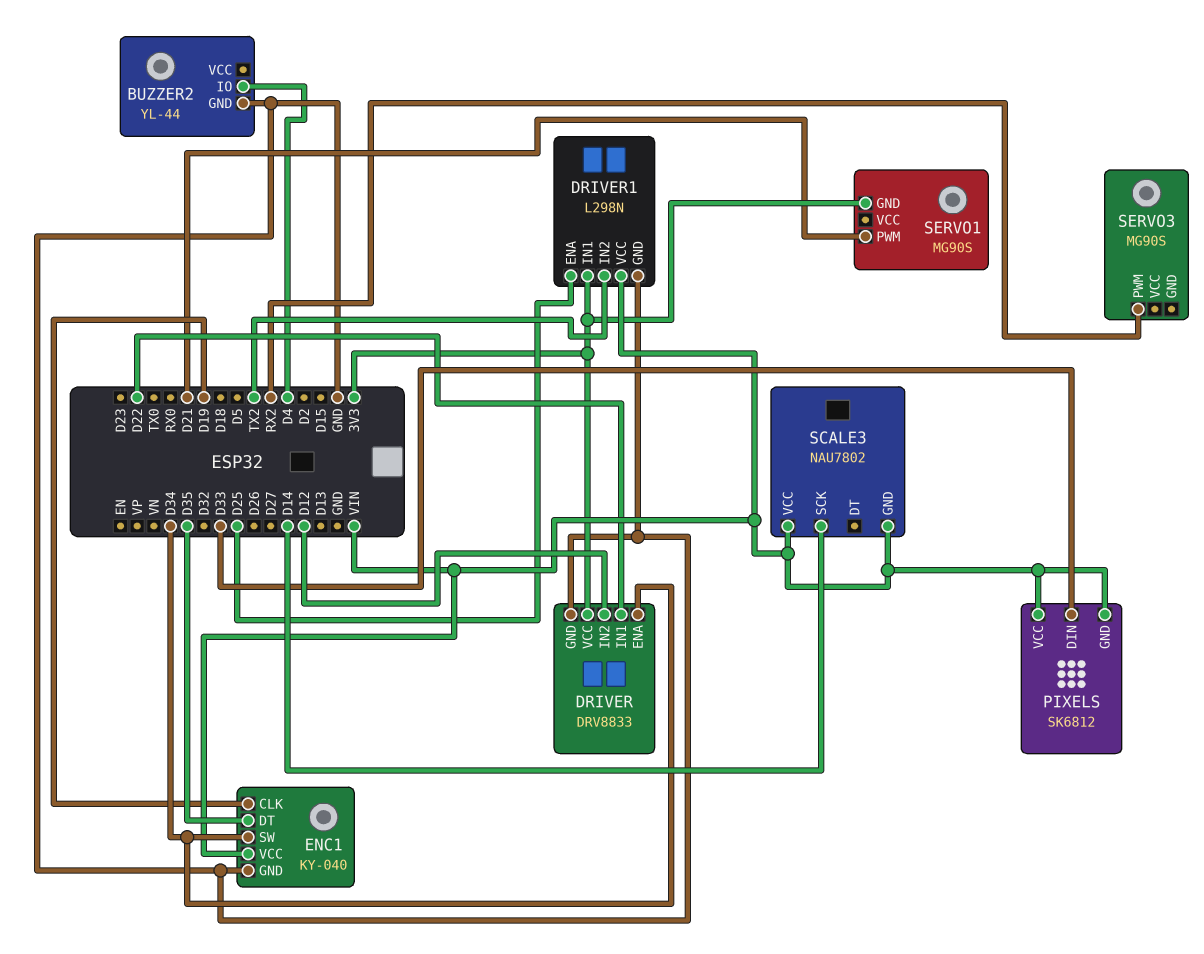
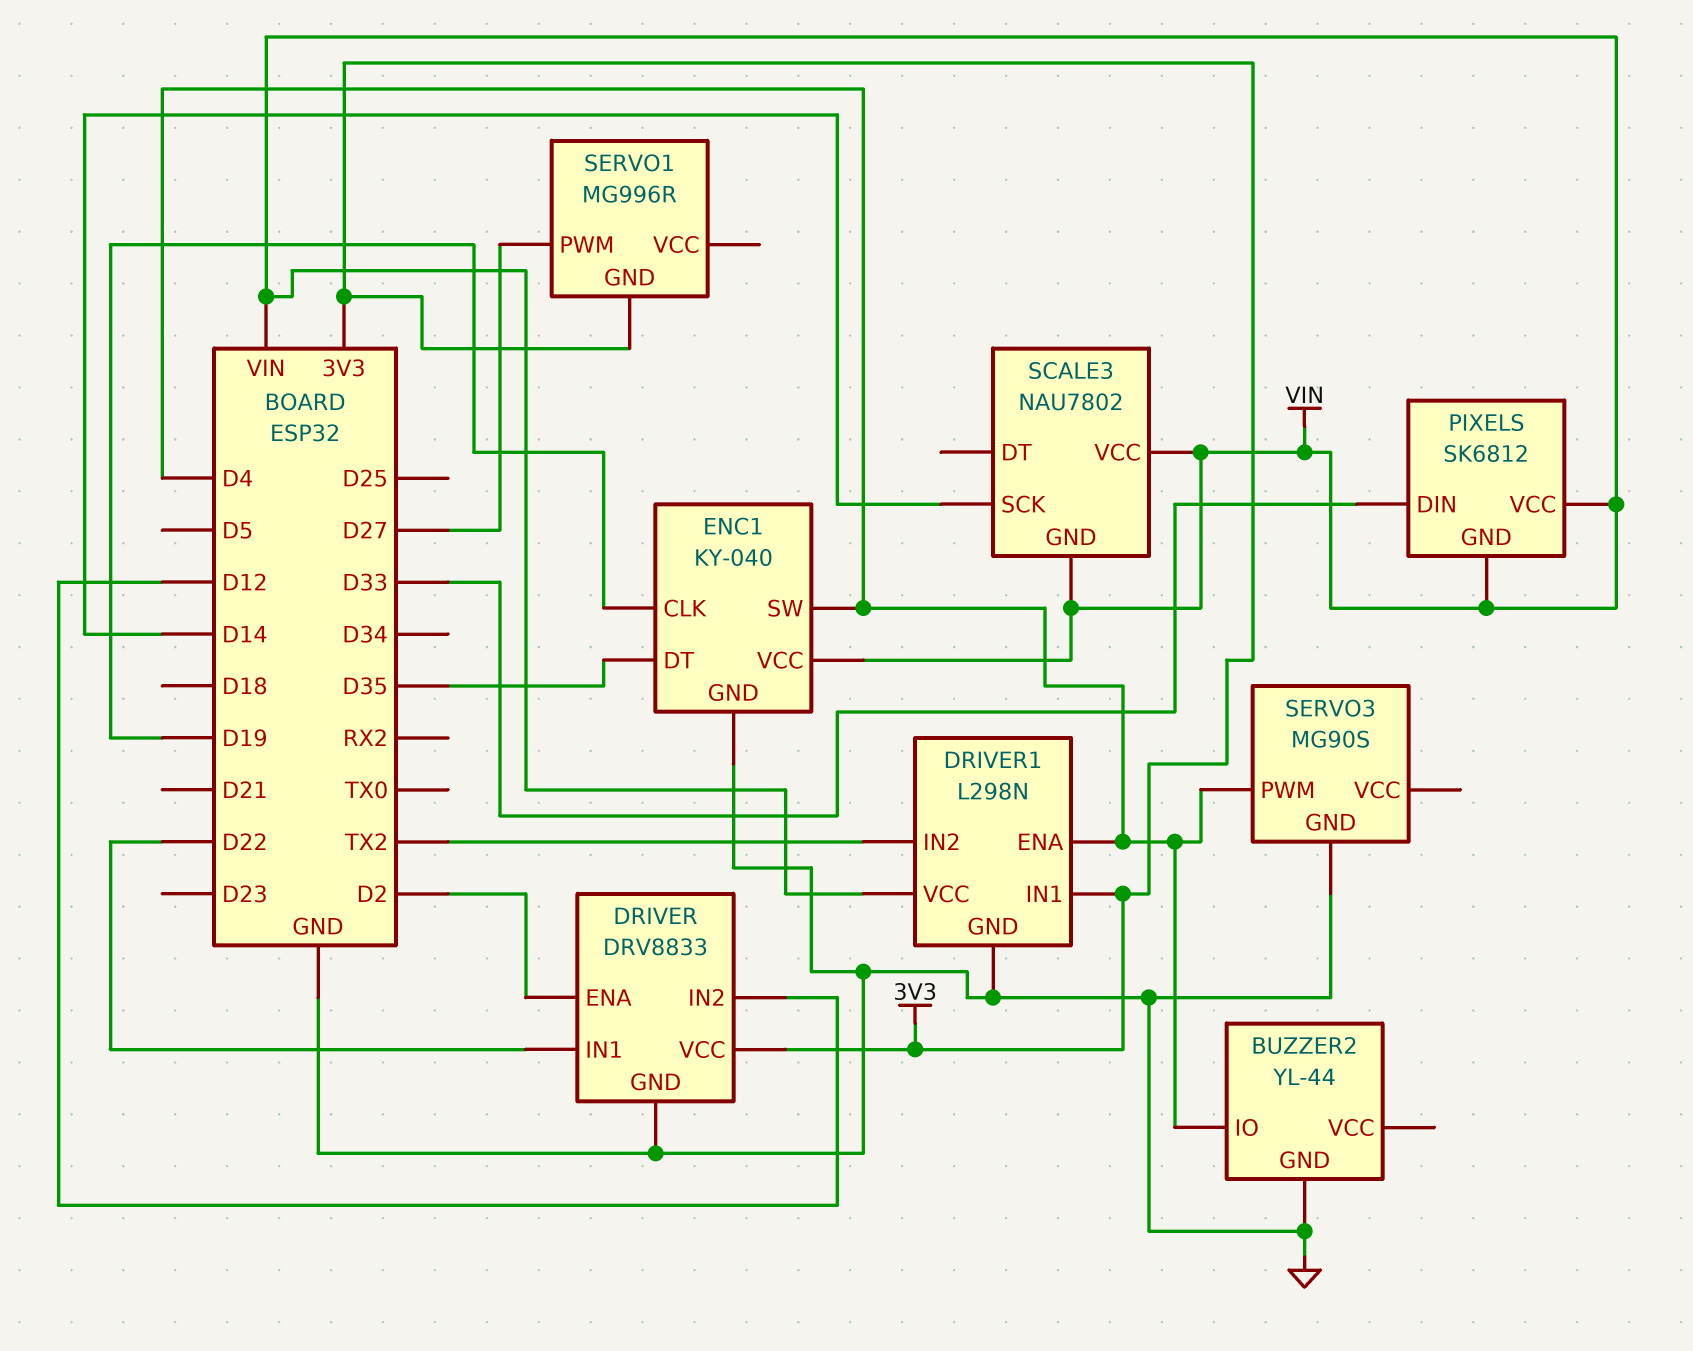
DRIVER pin ENA: D34 -> D2
DRIVER1 pin ENA: D25 -> D4
ENC1 pin SW: D34 -> D4
SERVO1: MG90S -> MG996R
SERVO1 pin PWM: D21 -> D27
SERVO3 pin GND: none -> GND
SERVO3 pin PWM: RX2 -> D4

